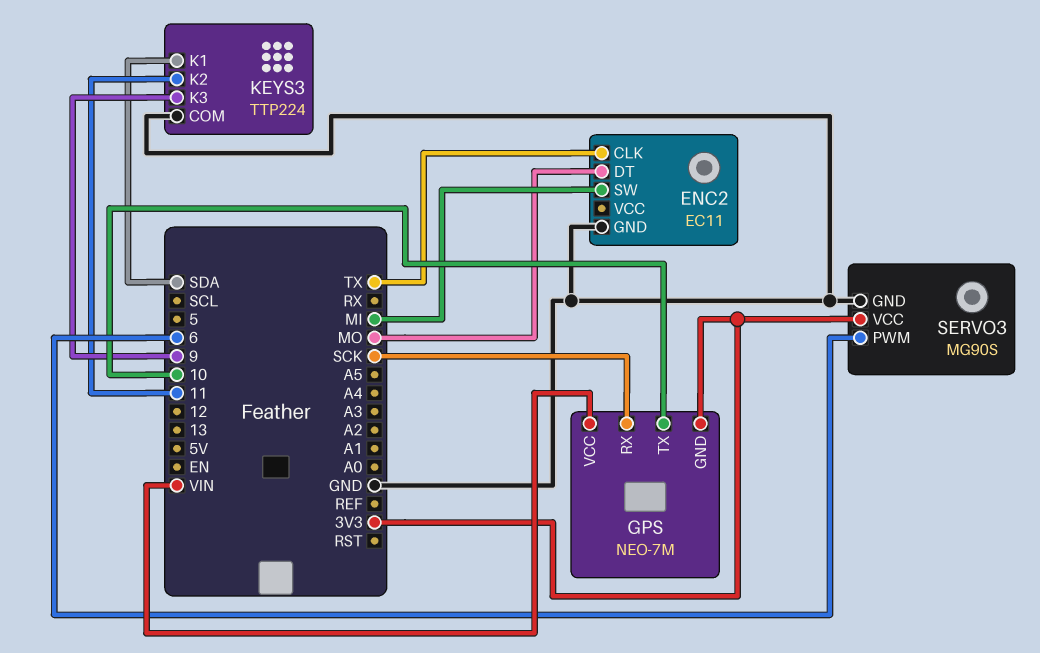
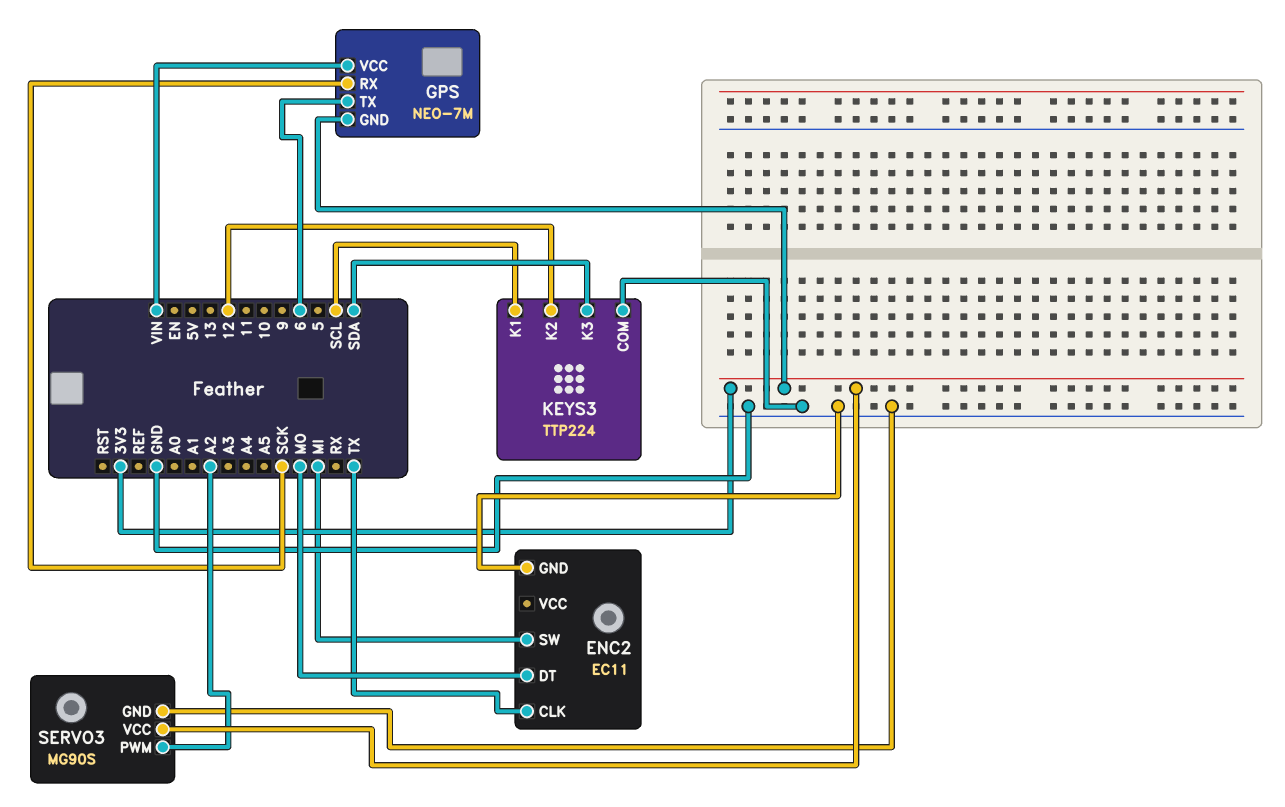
GPS pin TX: 10 -> 6
KEYS3 pin K1: SDA -> SCL
KEYS3 pin K2: 11 -> 12
KEYS3 pin K3: 9 -> SDA
SERVO3 pin PWM: 6 -> A2

